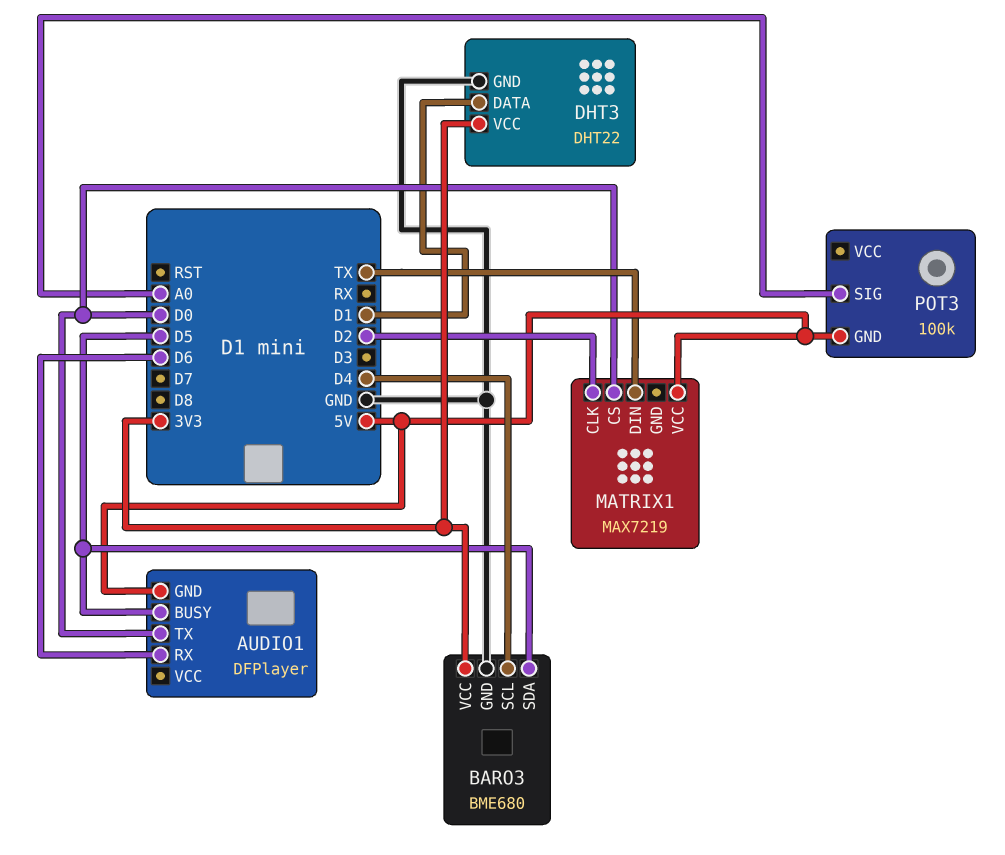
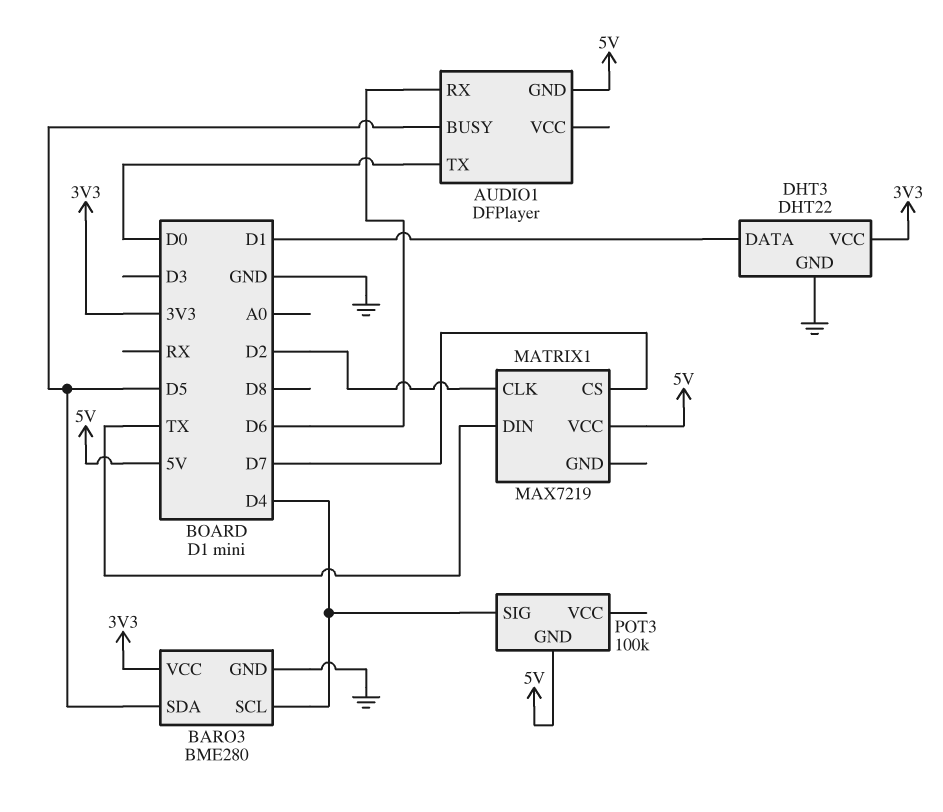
BARO3: BME680 -> BME280
MATRIX1 pin CS: D0 -> D7
POT3 pin SIG: A0 -> D4

